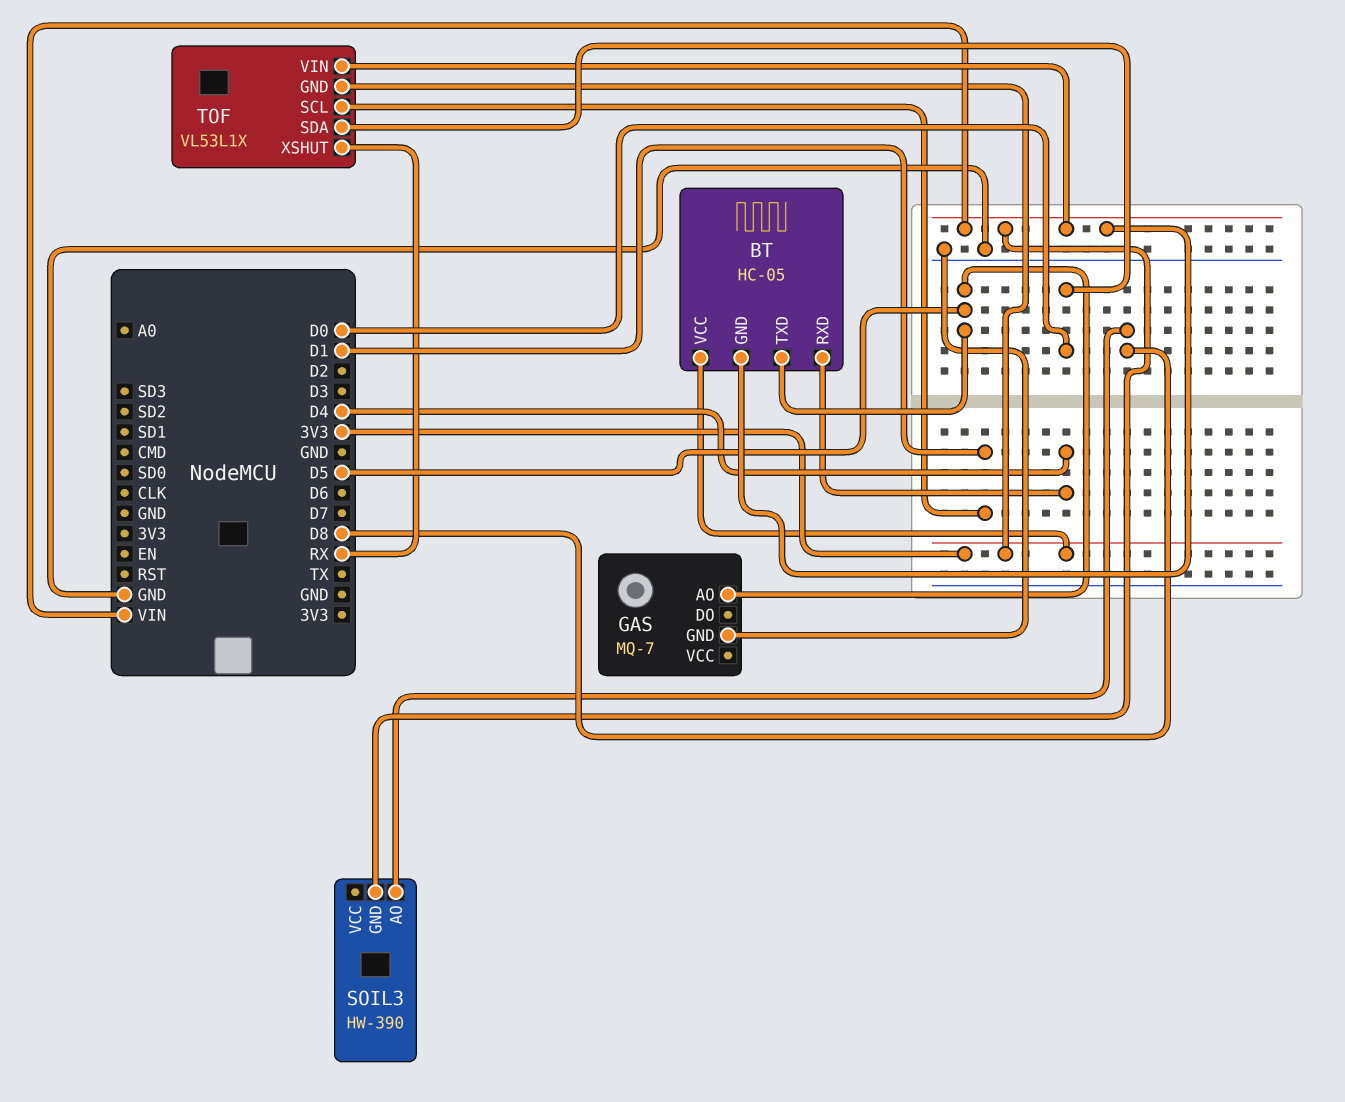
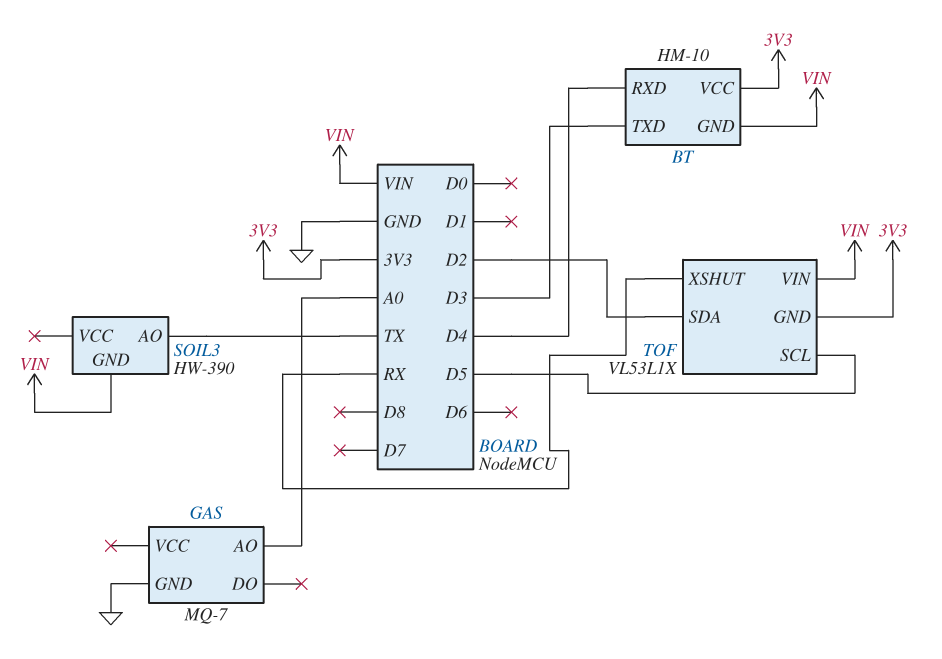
BT: HC-05 -> HM-10
BT pin TXD: D5 -> D3
GAS pin AO: D5 -> A0
SOIL3 pin AO: D8 -> TX
TOF pin SCL: D1 -> D5
TOF pin SDA: D0 -> D2

